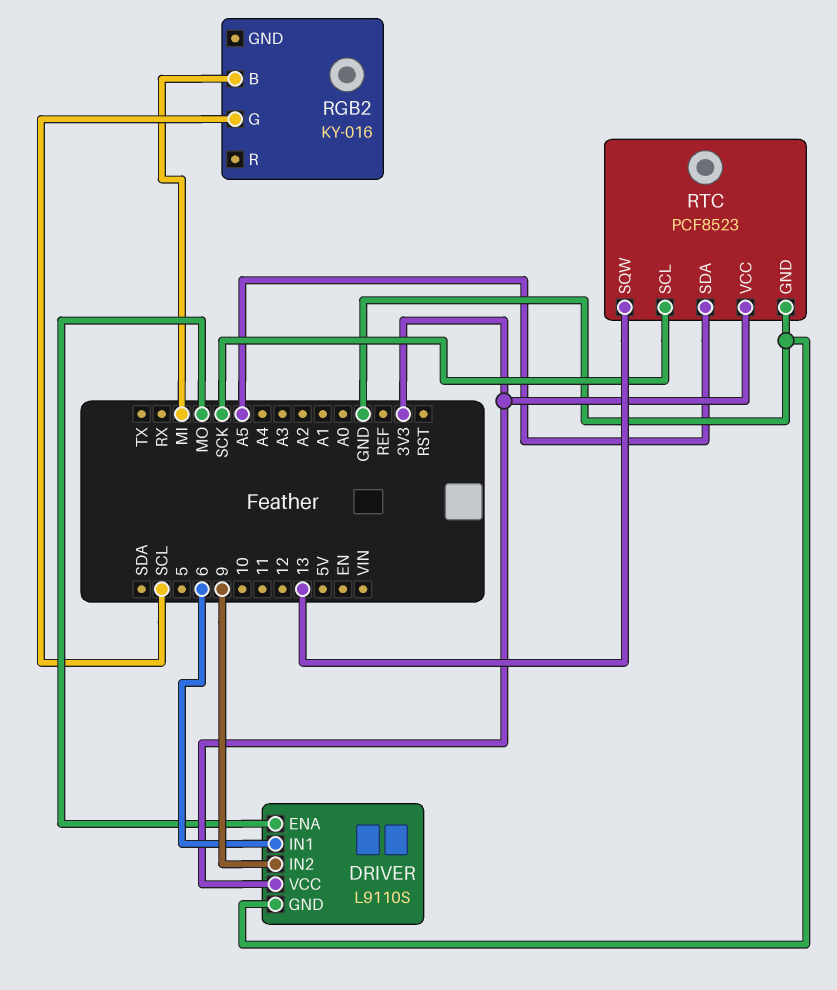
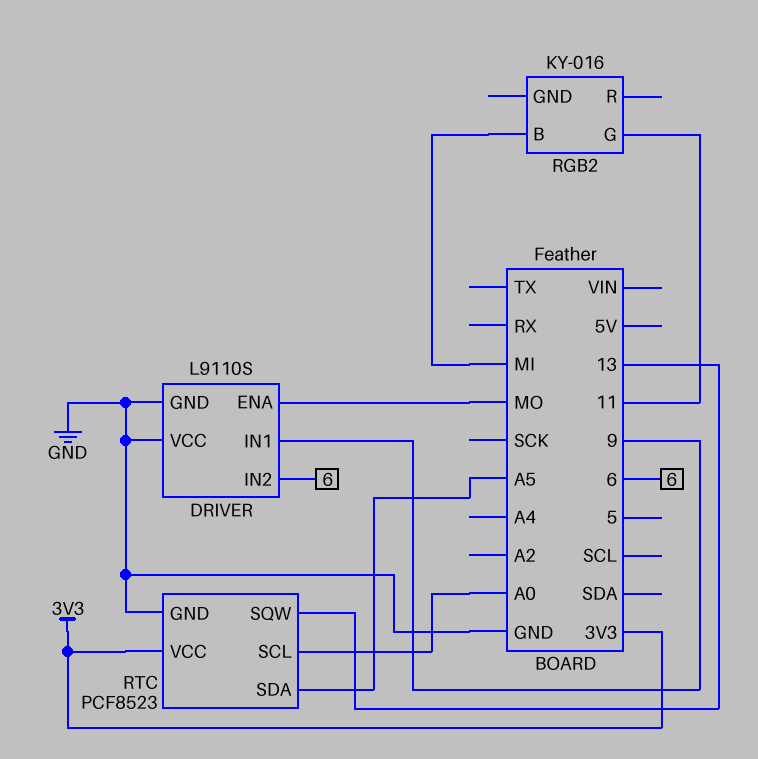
DRIVER pin IN1: 6 -> 9
DRIVER pin IN2: 9 -> 6
DRIVER pin VCC: 3V3 -> GND
RGB2 pin G: SCL -> 11
RTC pin SCL: SCK -> A0

